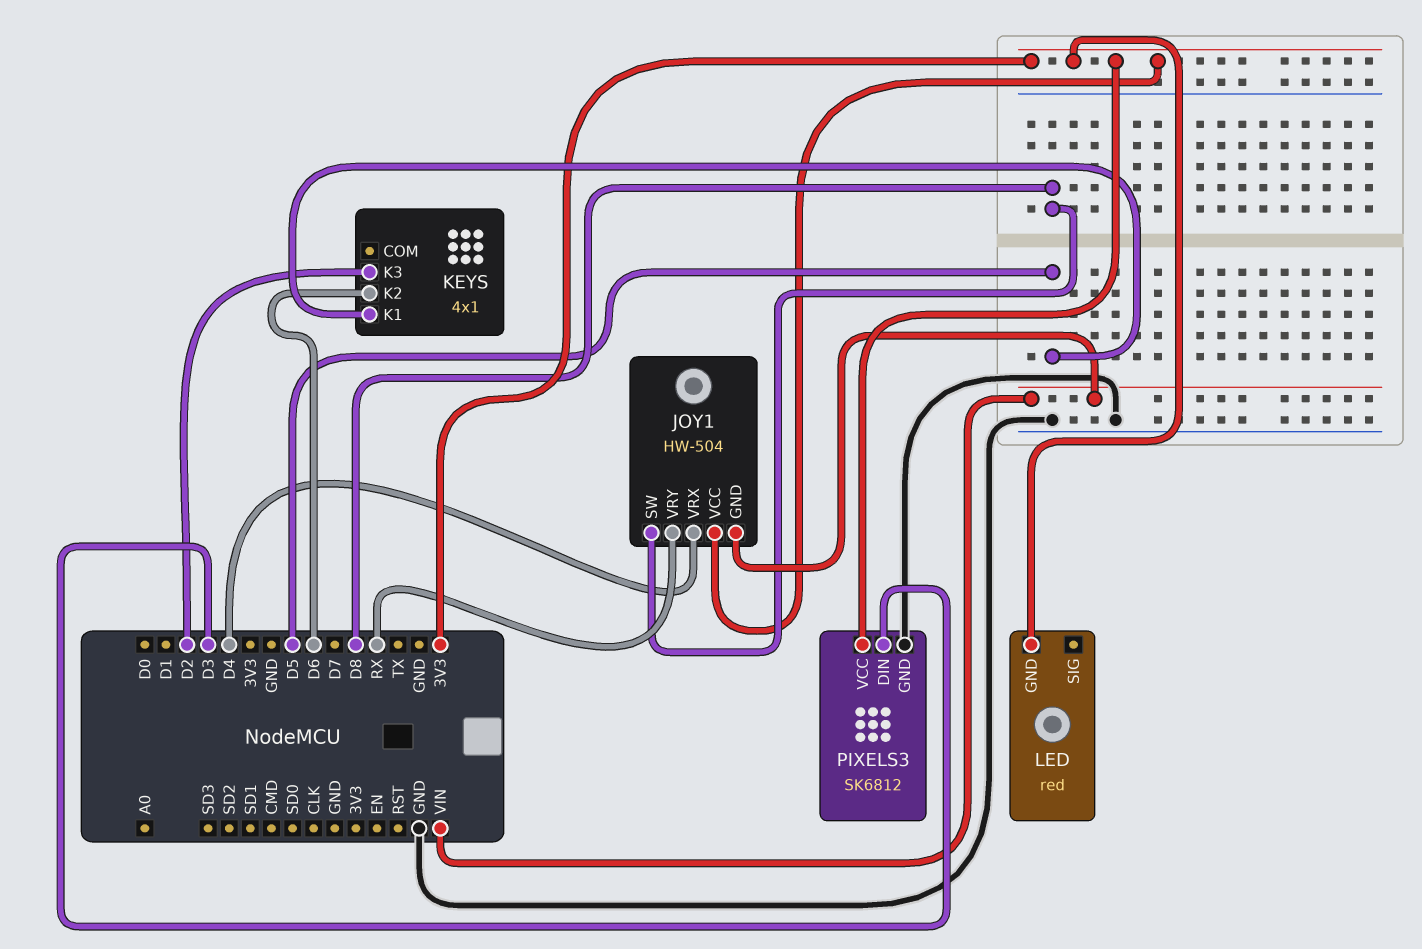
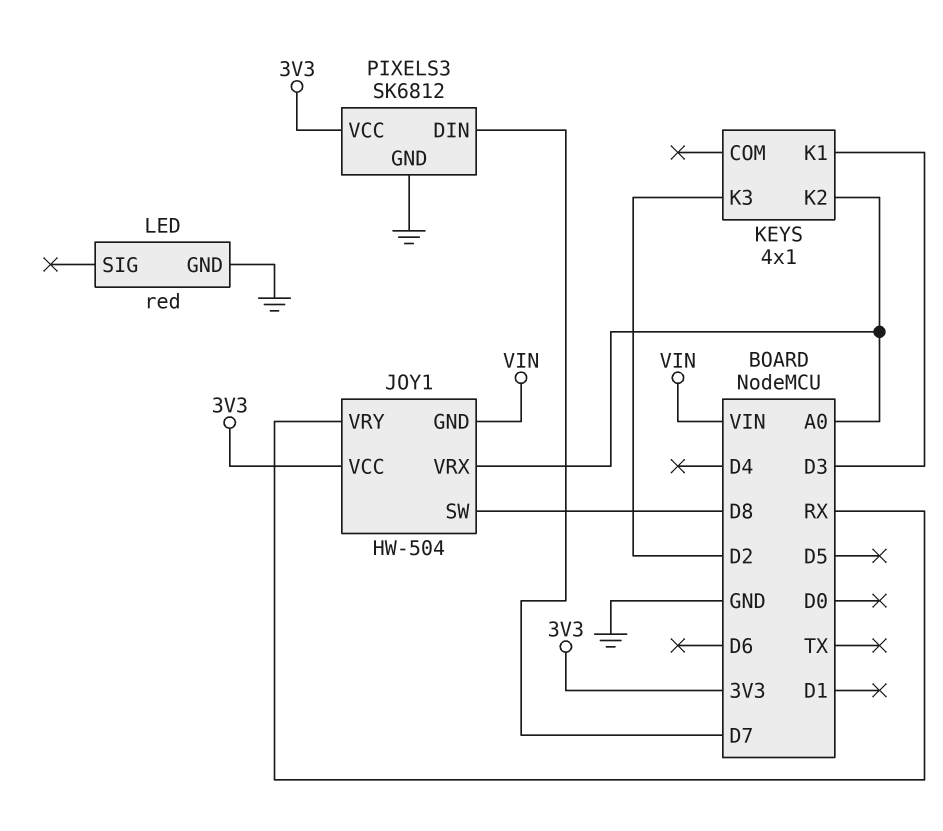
JOY1 pin VRX: D4 -> A0
KEYS pin K1: D5 -> D3
KEYS pin K2: D6 -> A0
LED pin GND: 3V3 -> GND
PIXELS3 pin DIN: D3 -> D7

